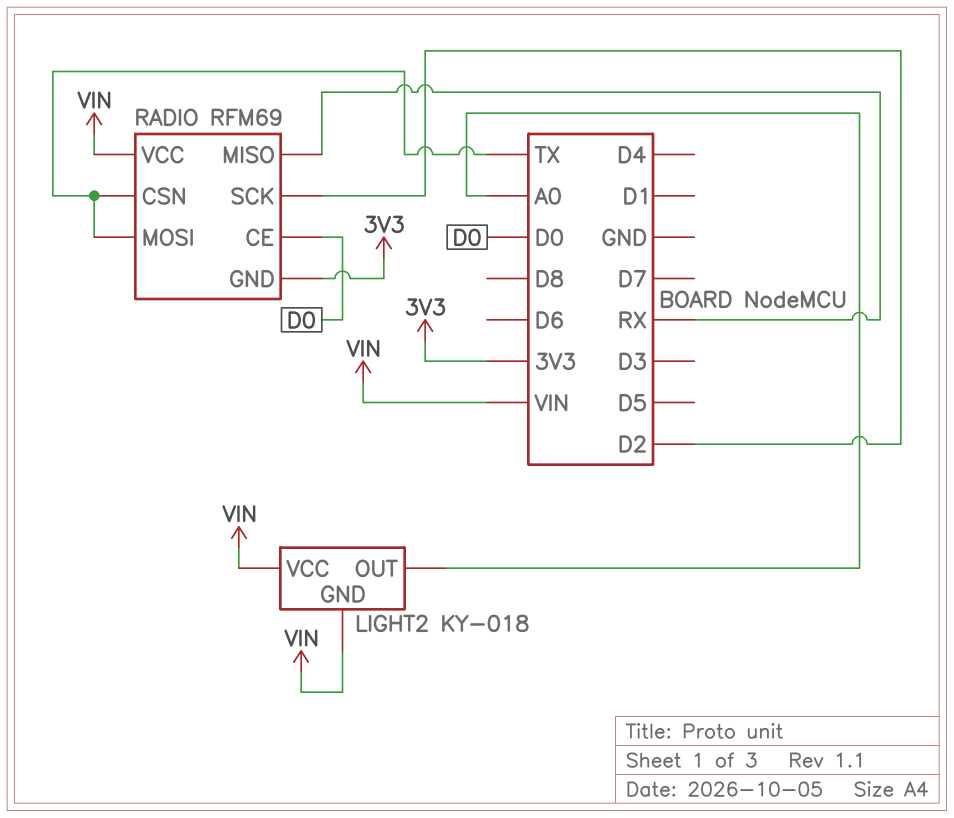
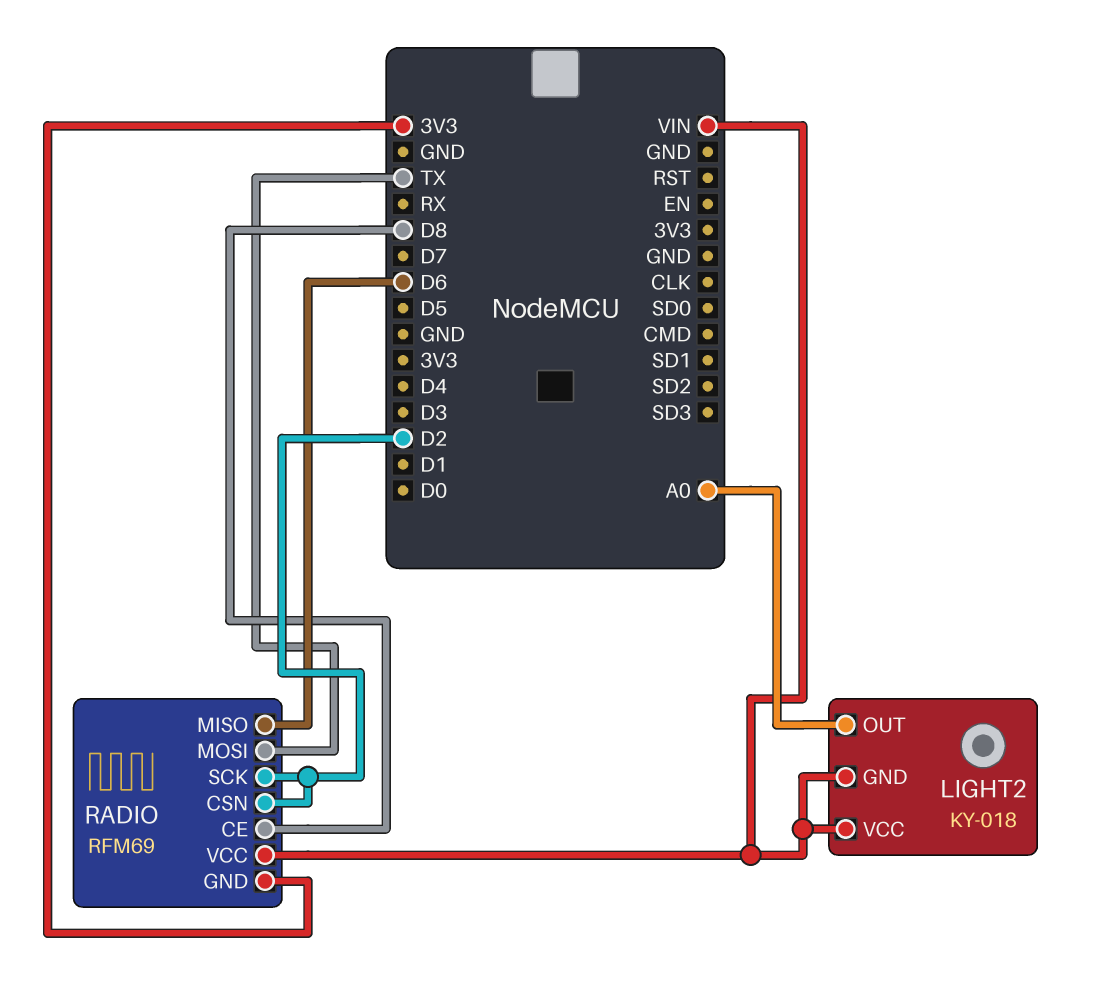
RADIO pin CE: D0 -> D8
RADIO pin CSN: TX -> D2
RADIO pin MISO: RX -> D6

